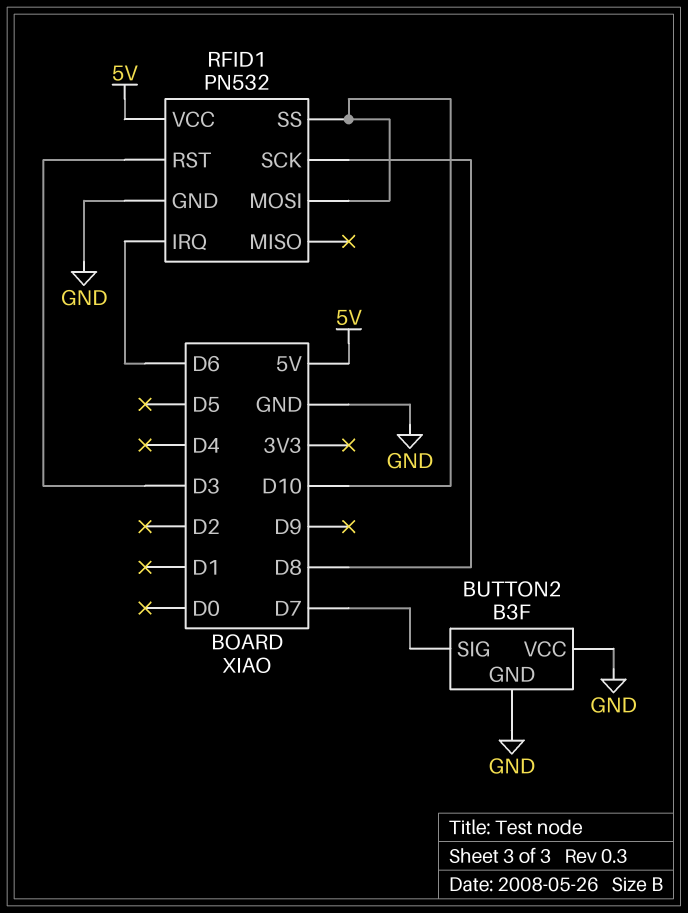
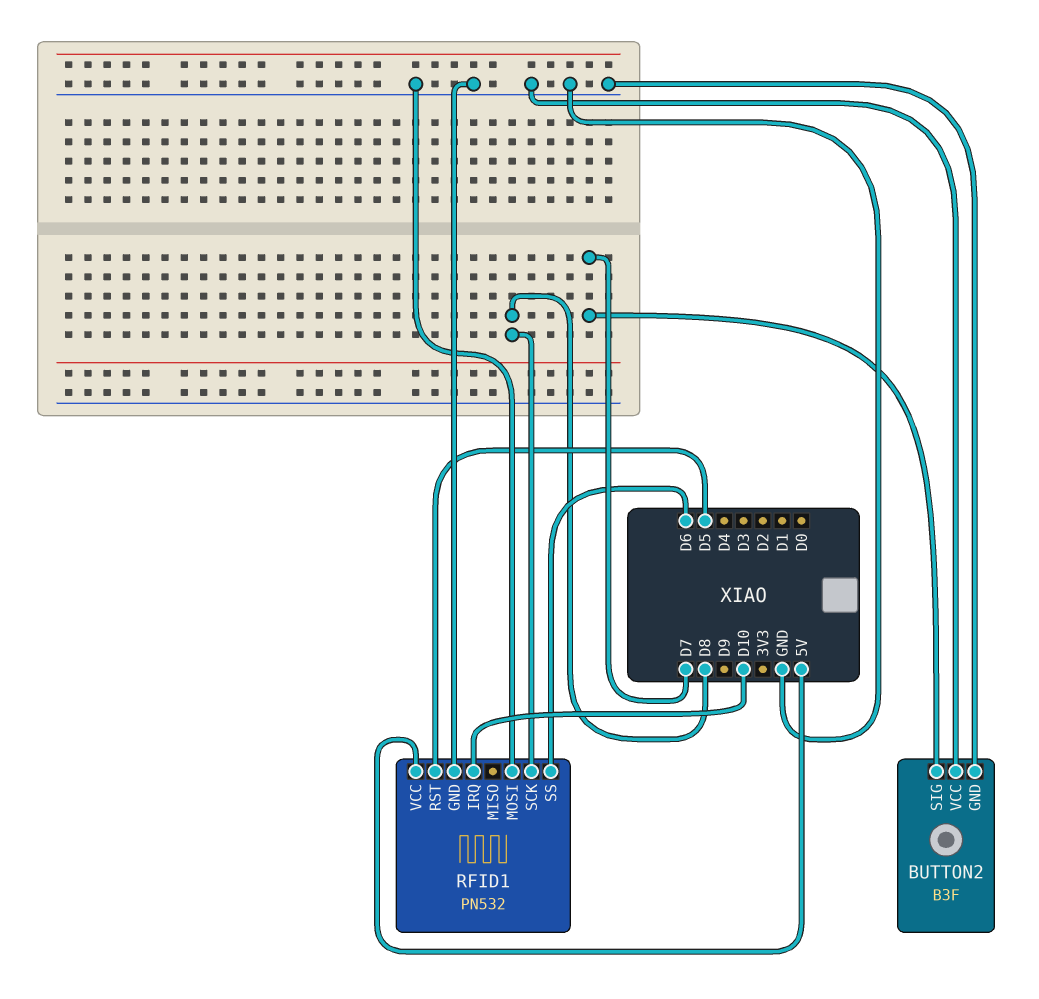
RFID1 pin IRQ: D6 -> D10
RFID1 pin MOSI: D10 -> GND
RFID1 pin RST: D3 -> D5
RFID1 pin SS: D10 -> D6

